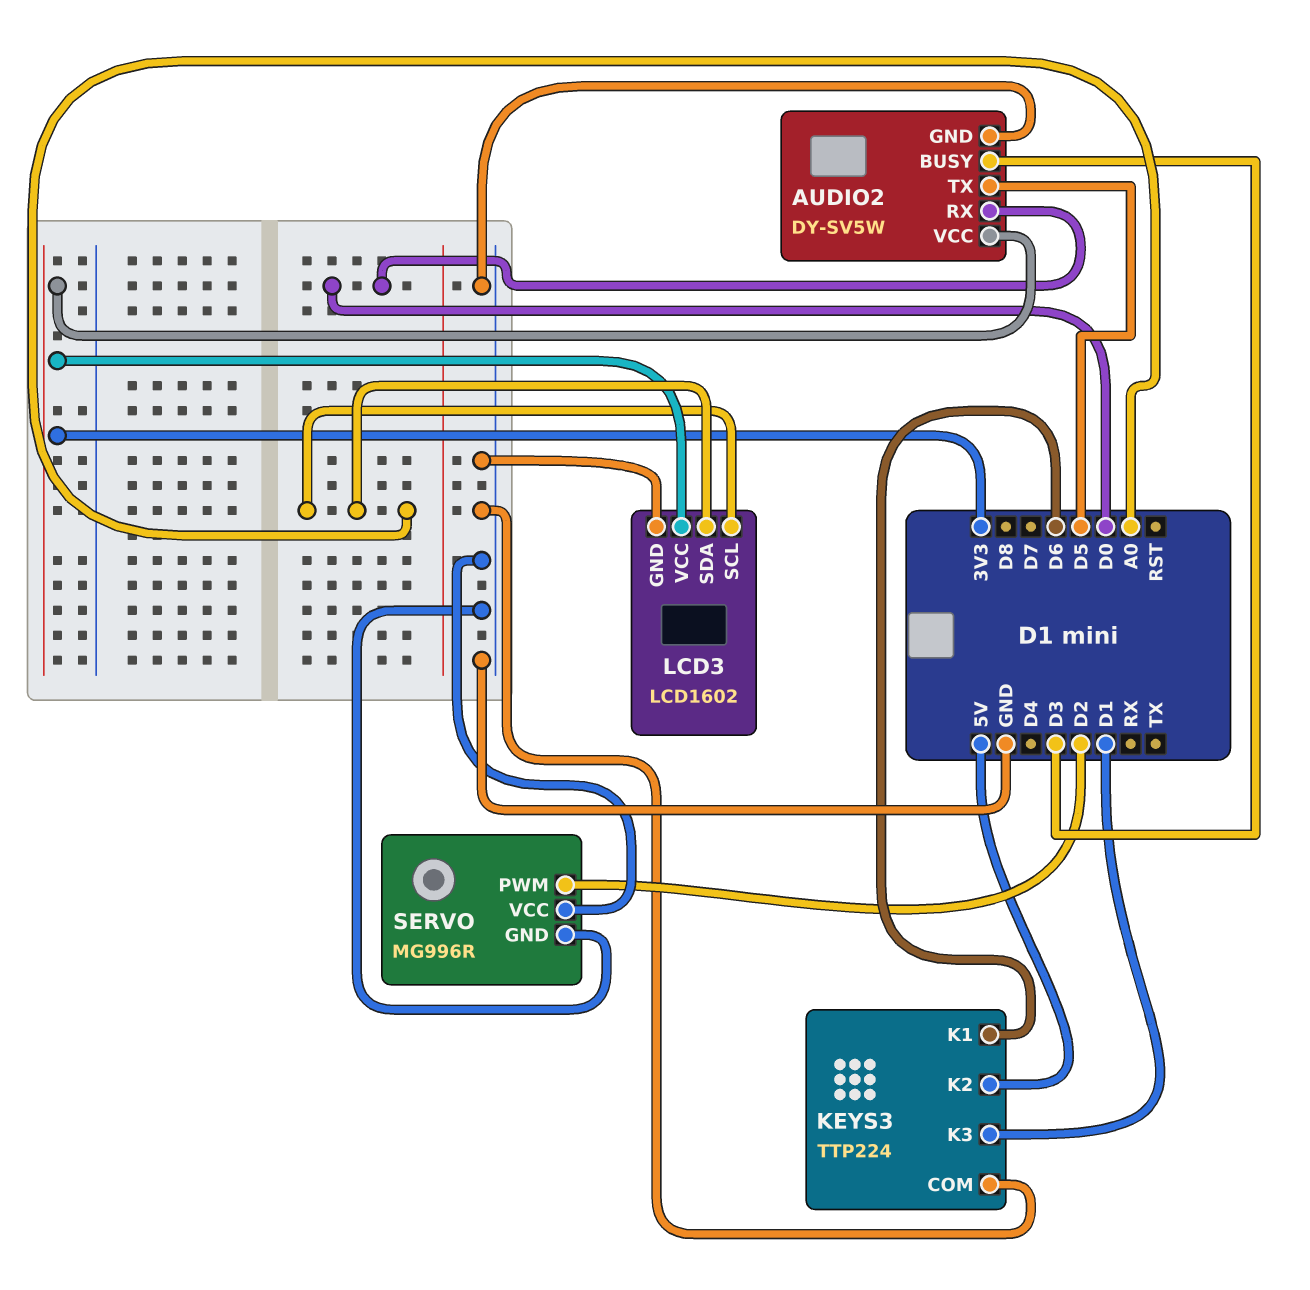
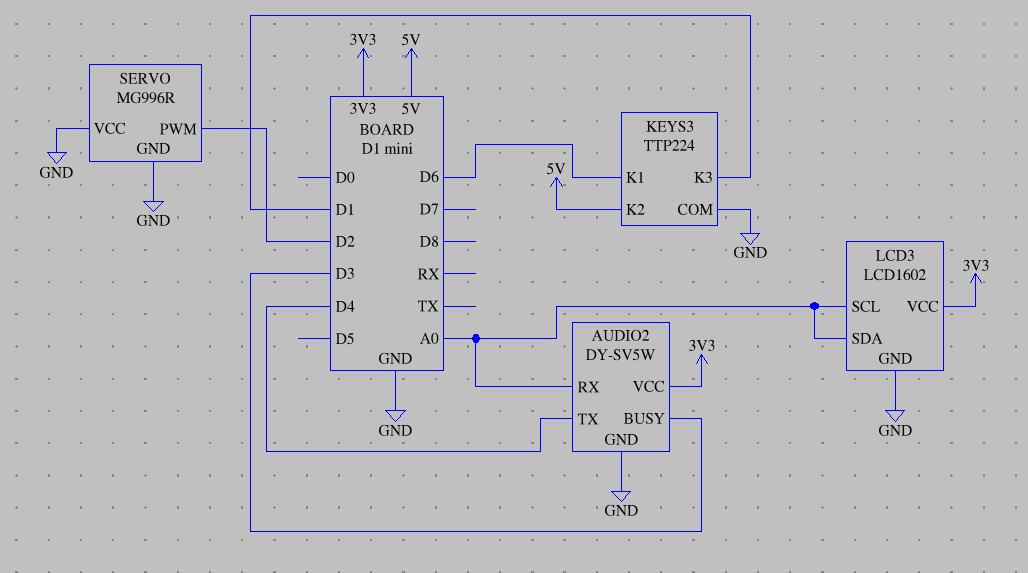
AUDIO2 pin RX: D0 -> A0
AUDIO2 pin TX: D5 -> D4

